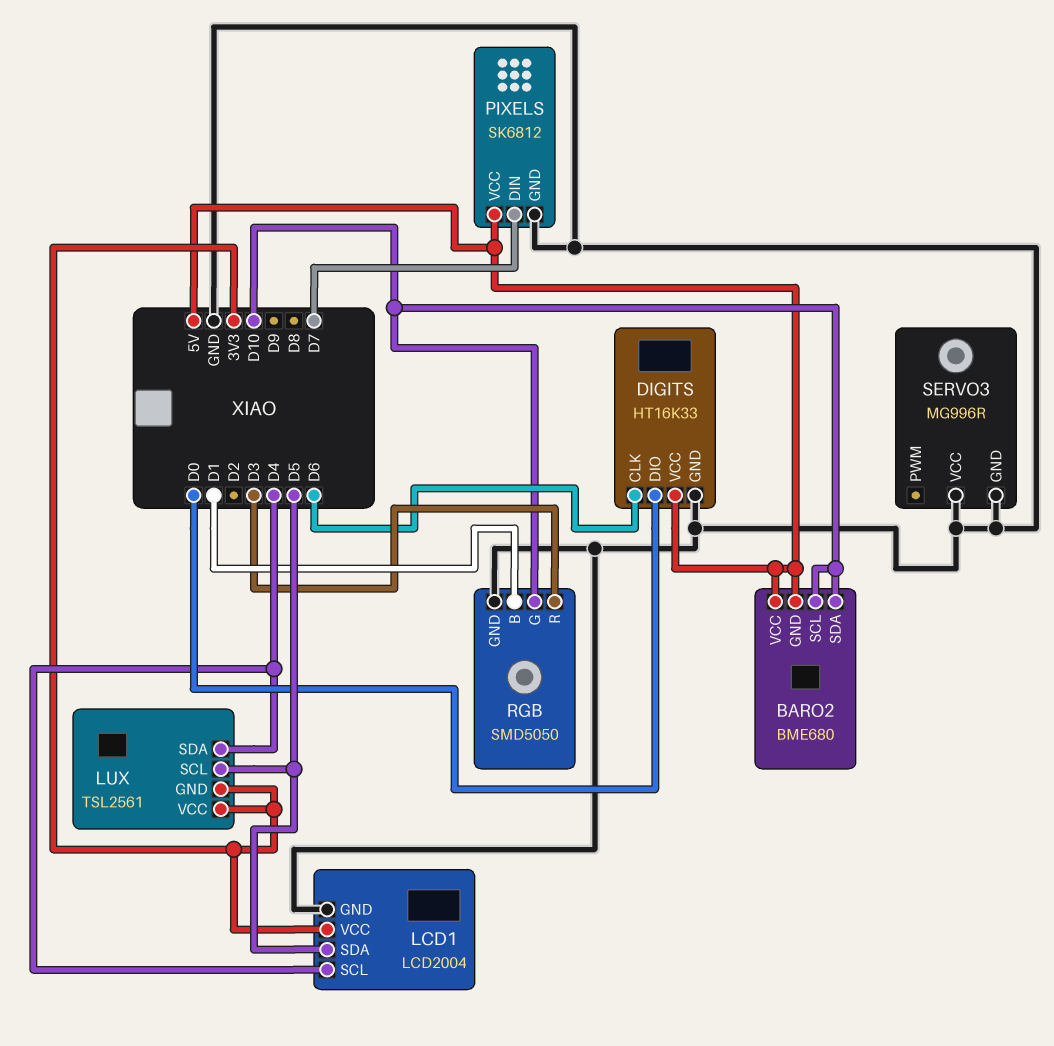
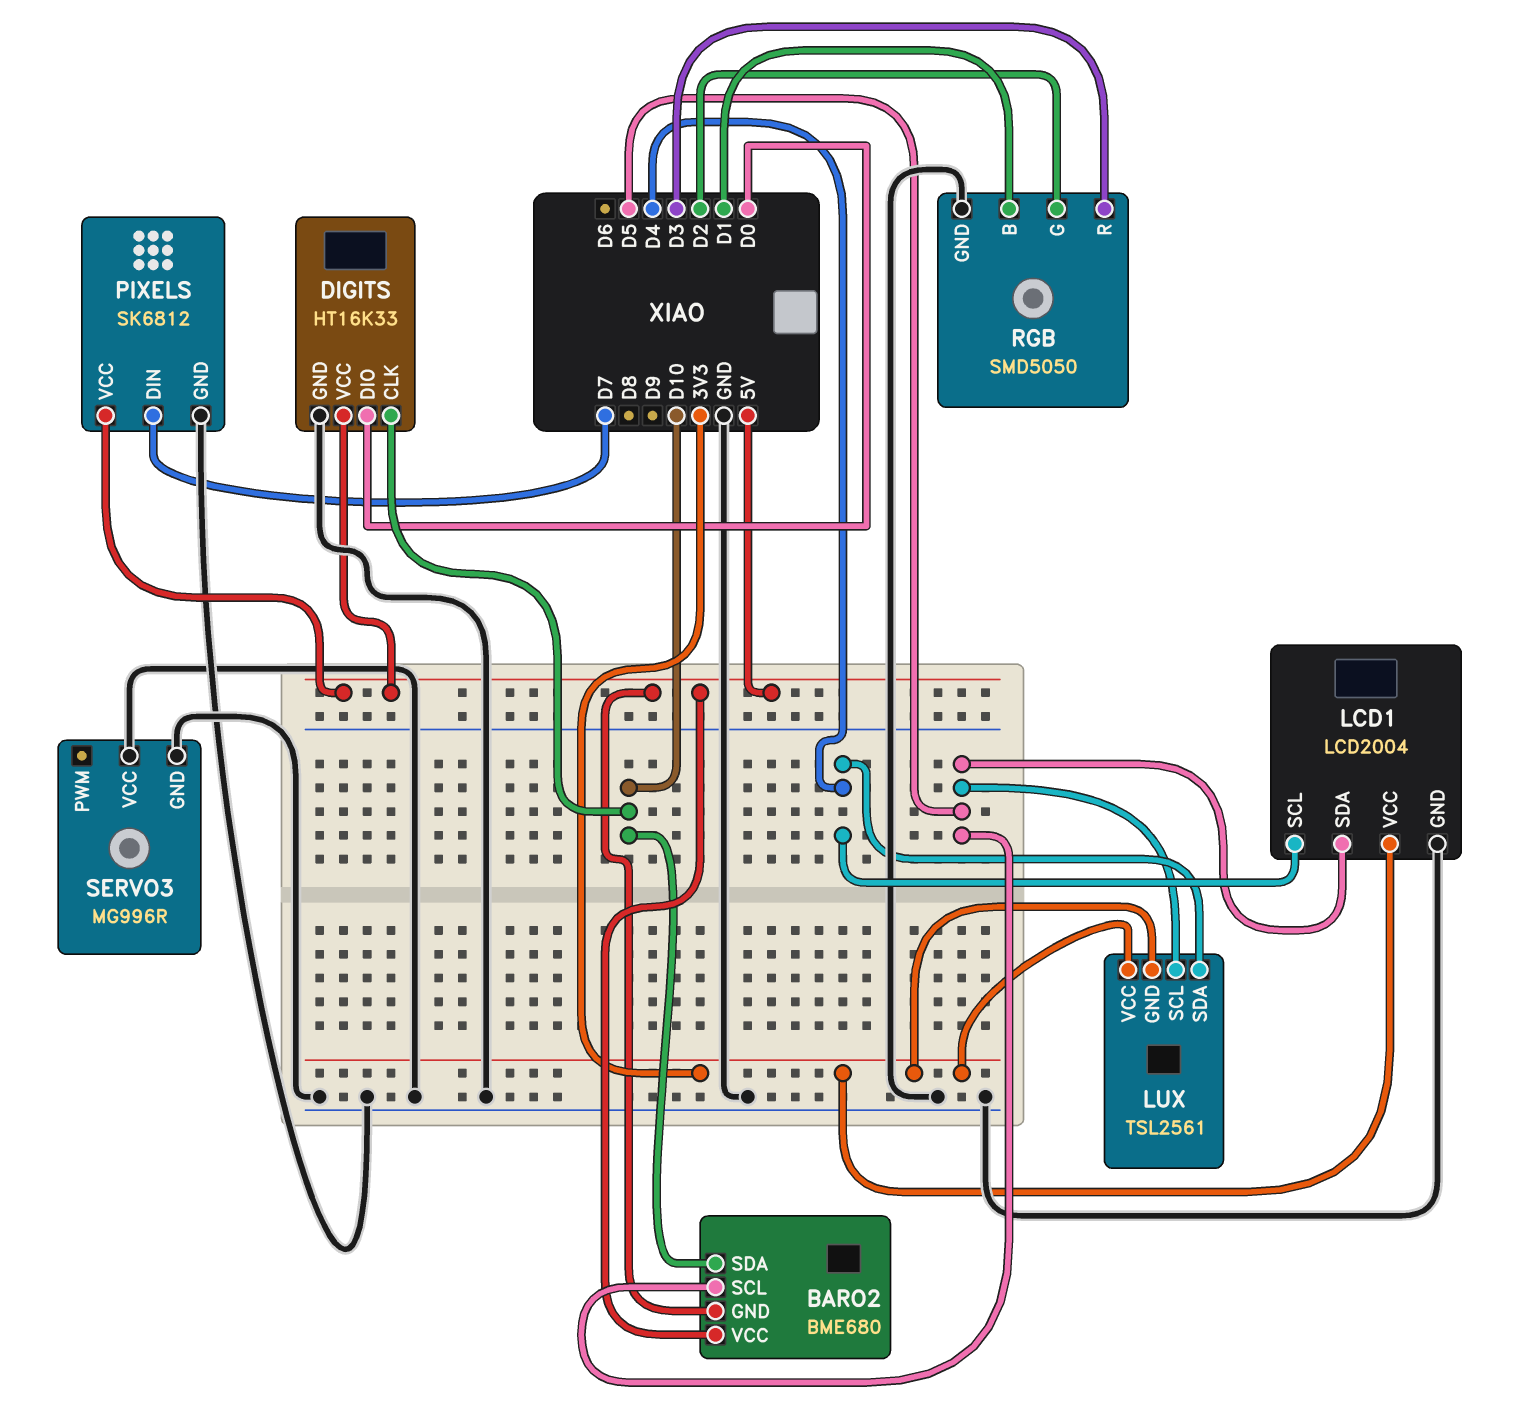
BARO2 pin SCL: D10 -> D5
DIGITS pin CLK: D6 -> D10
RGB pin G: D10 -> D2

